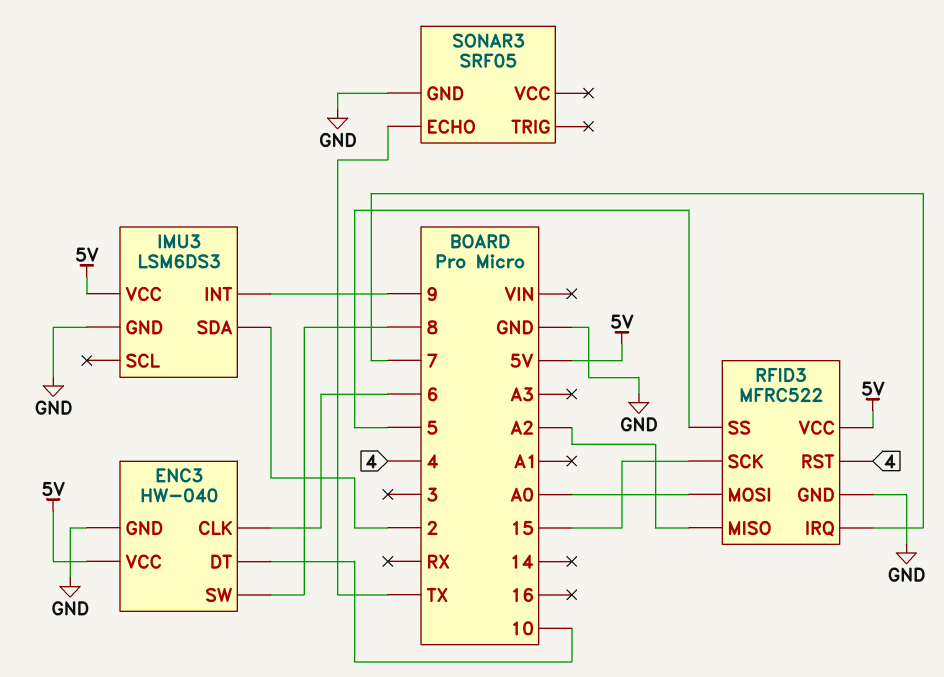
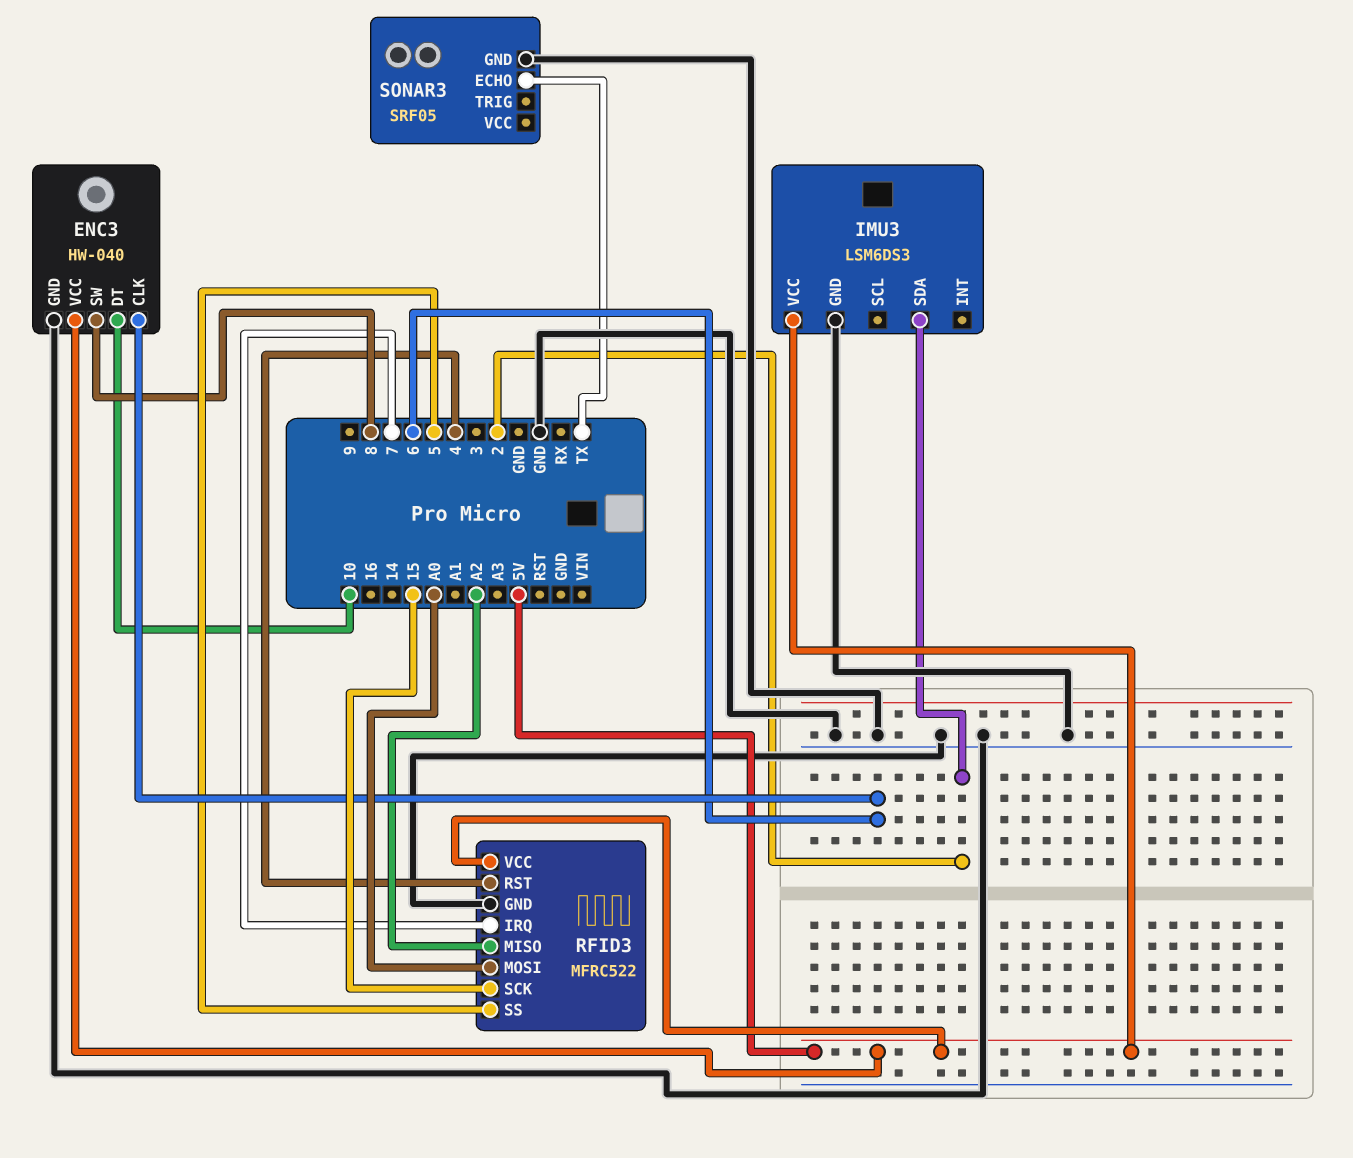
IMU3 pin INT: 9 -> none

